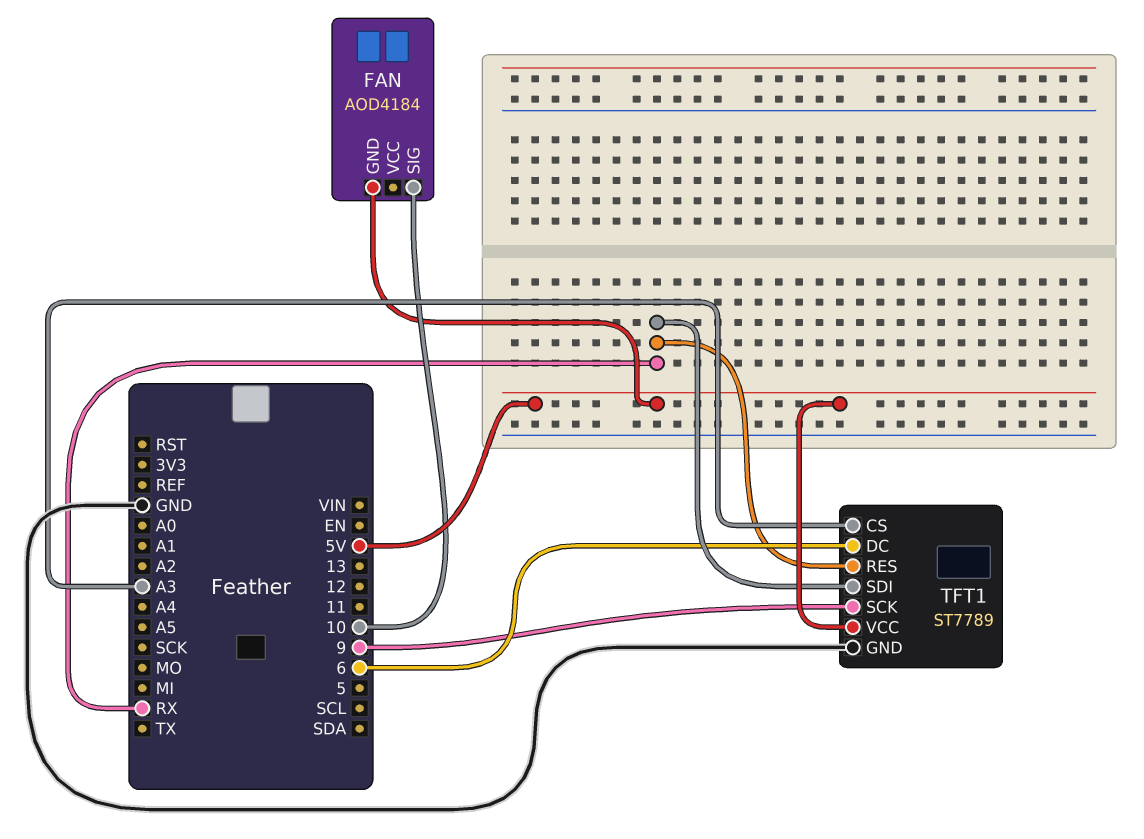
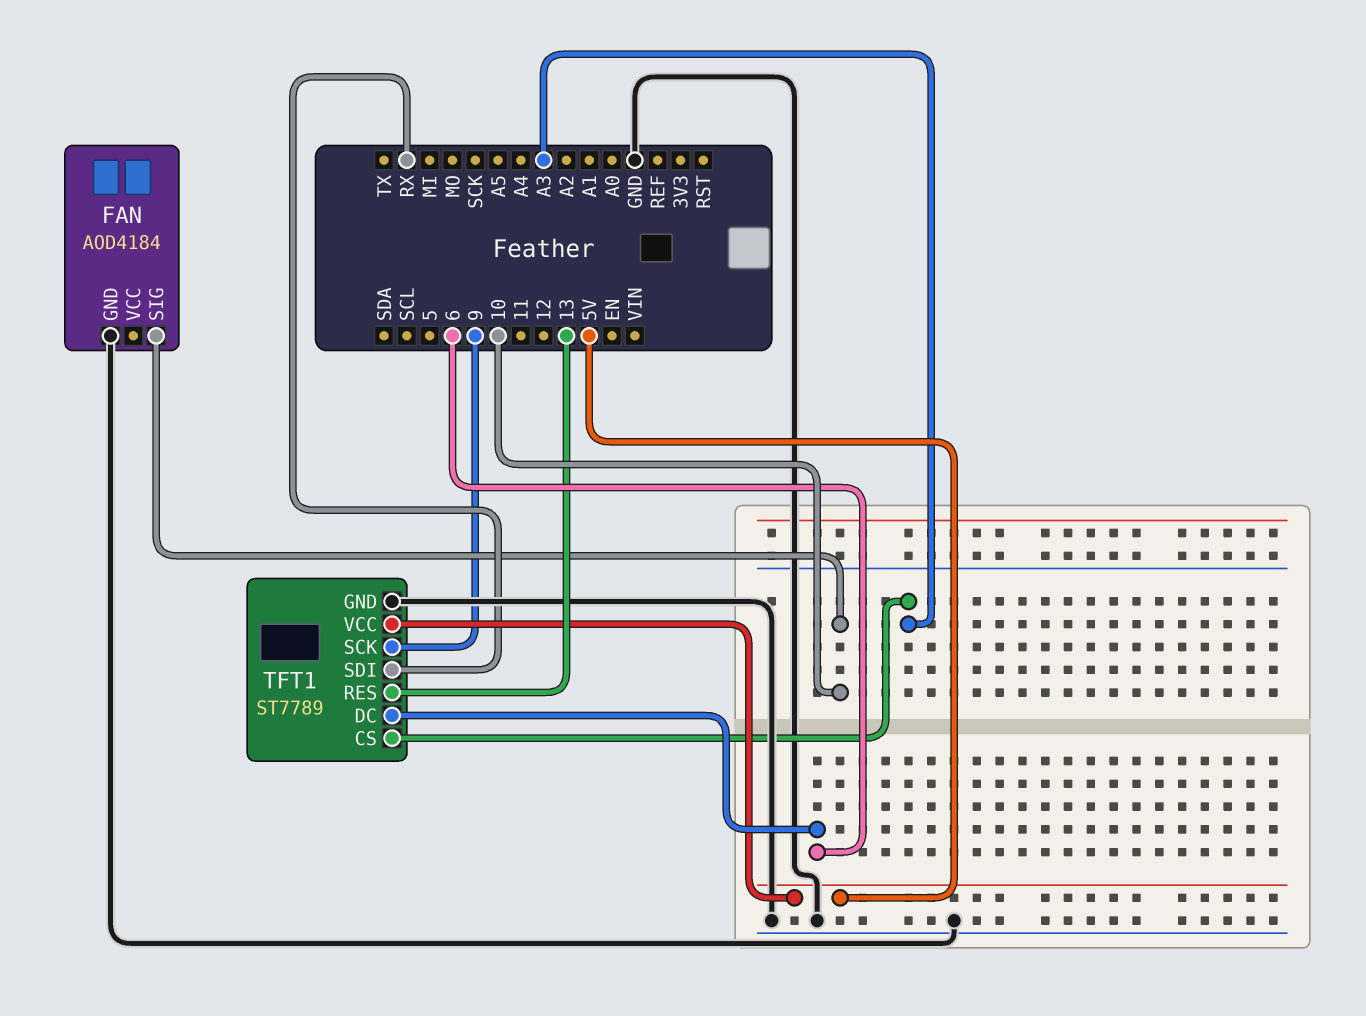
FAN pin GND: 5V -> GND
TFT1 pin RES: RX -> 13

